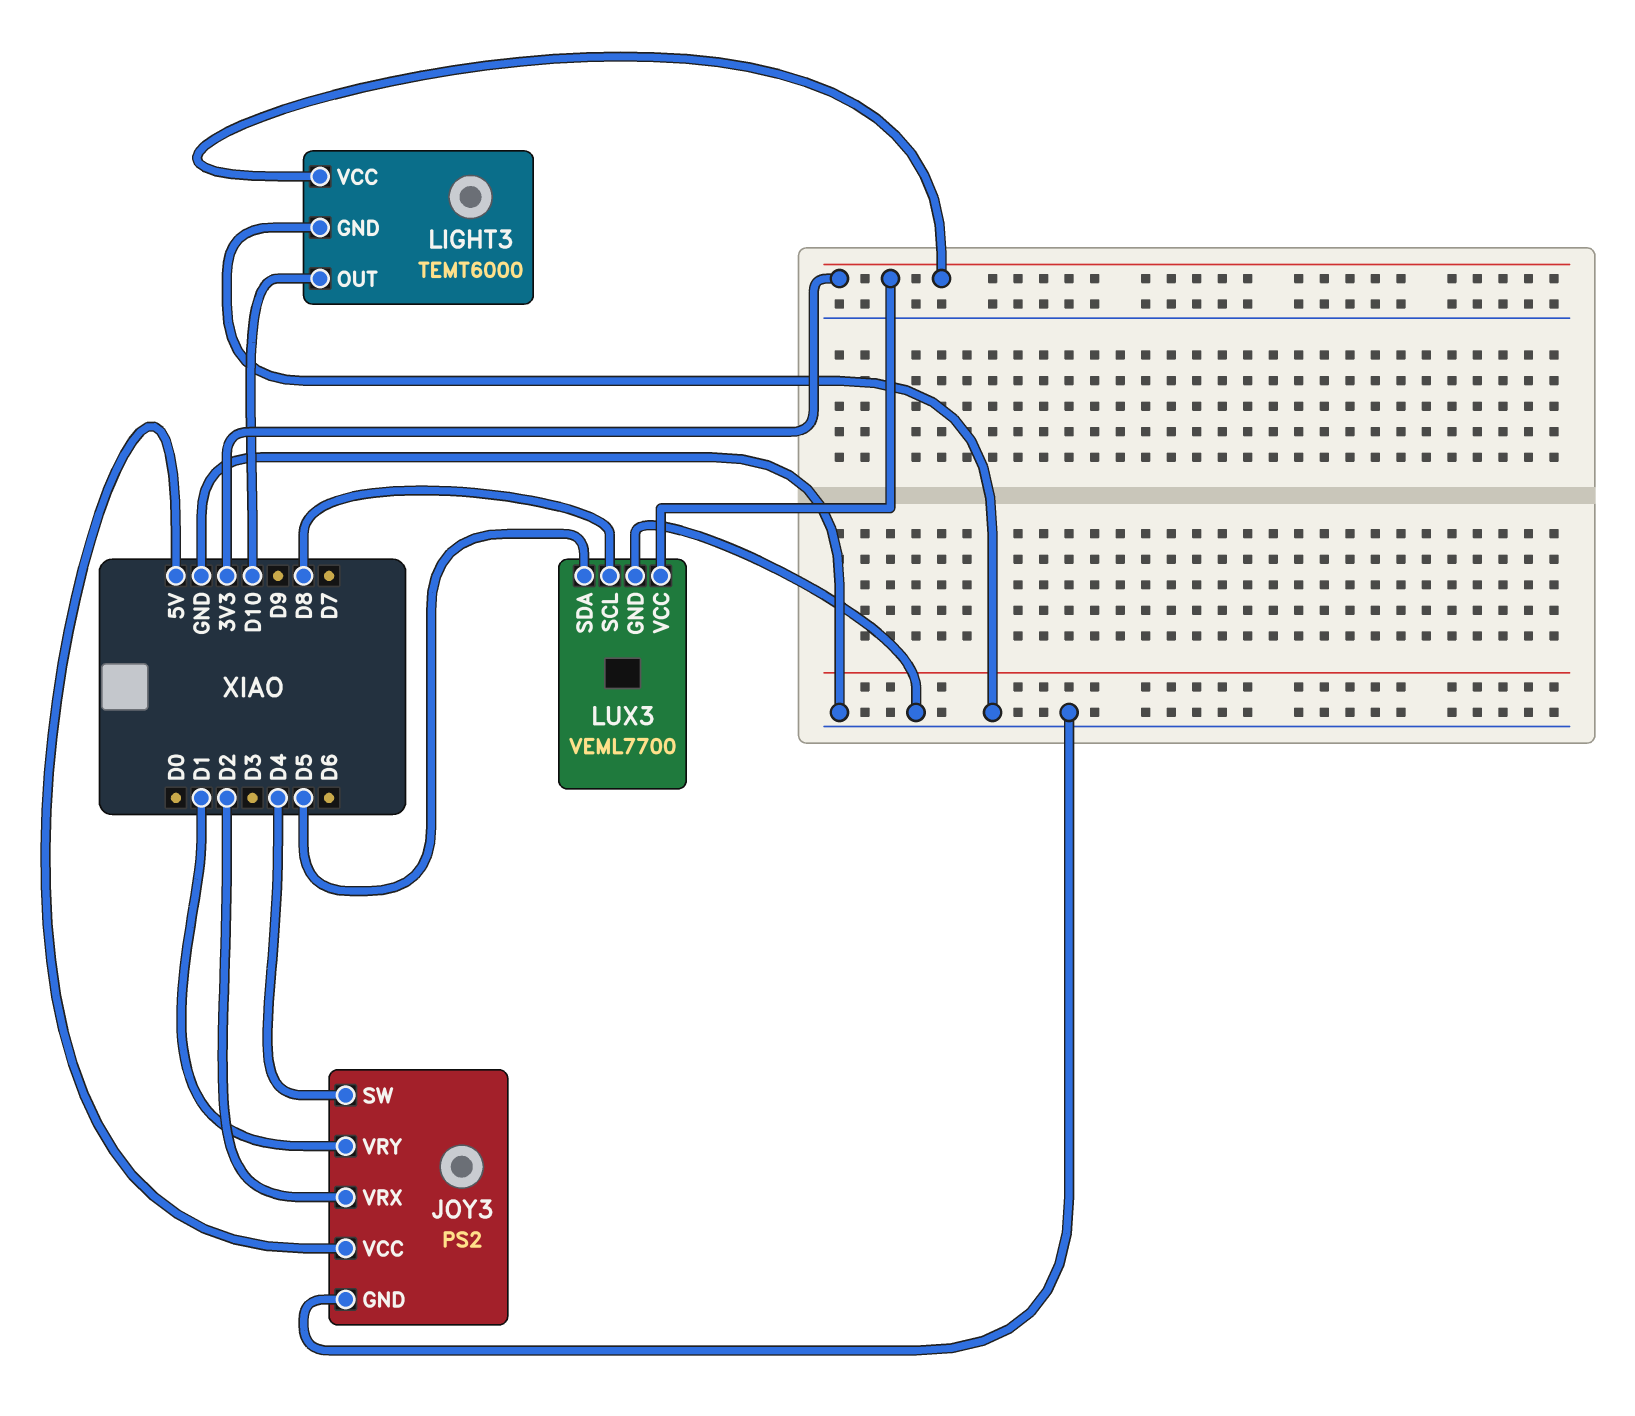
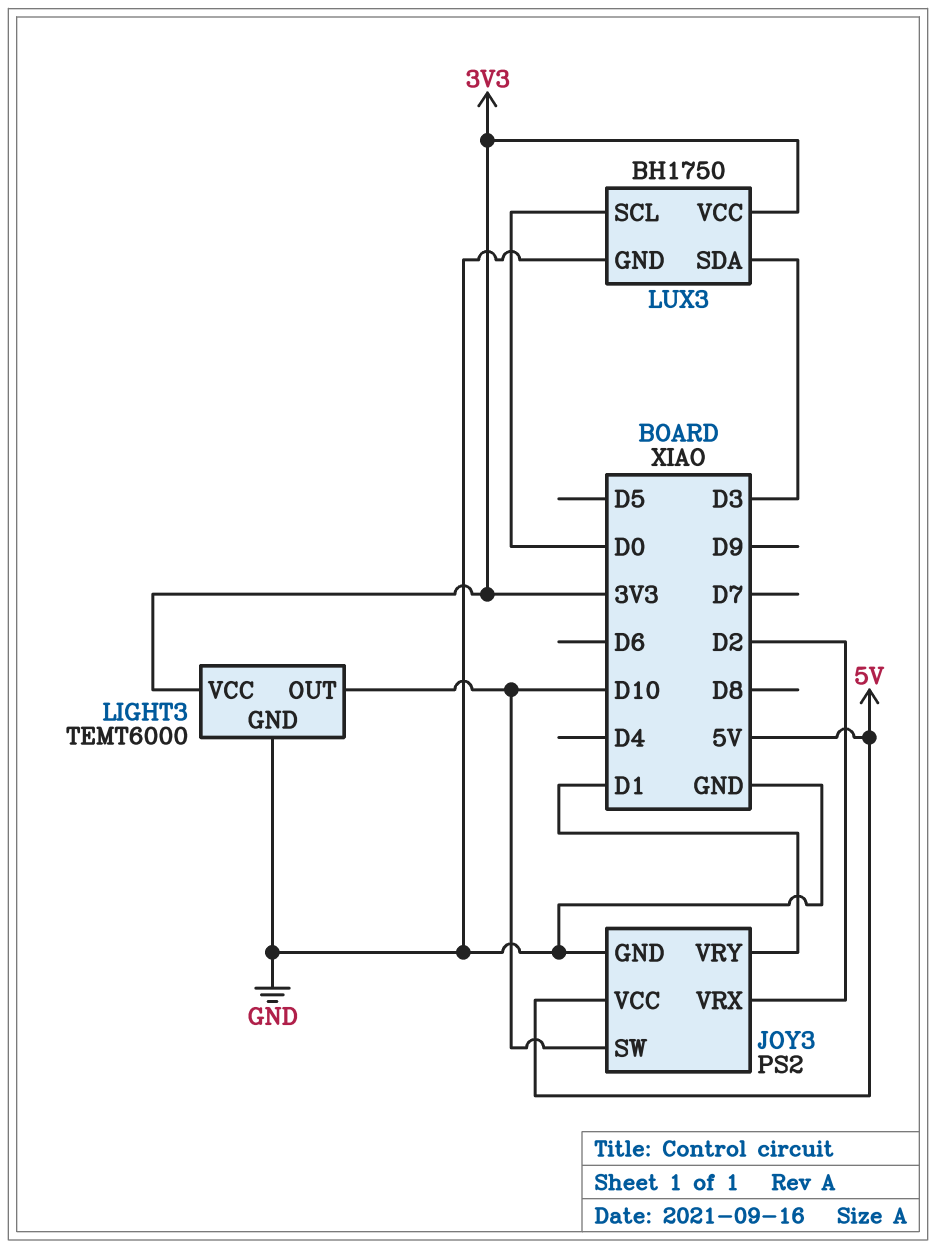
JOY3 pin SW: D4 -> D10
LUX3: VEML7700 -> BH1750
LUX3 pin SCL: D8 -> D0
LUX3 pin SDA: D5 -> D3

